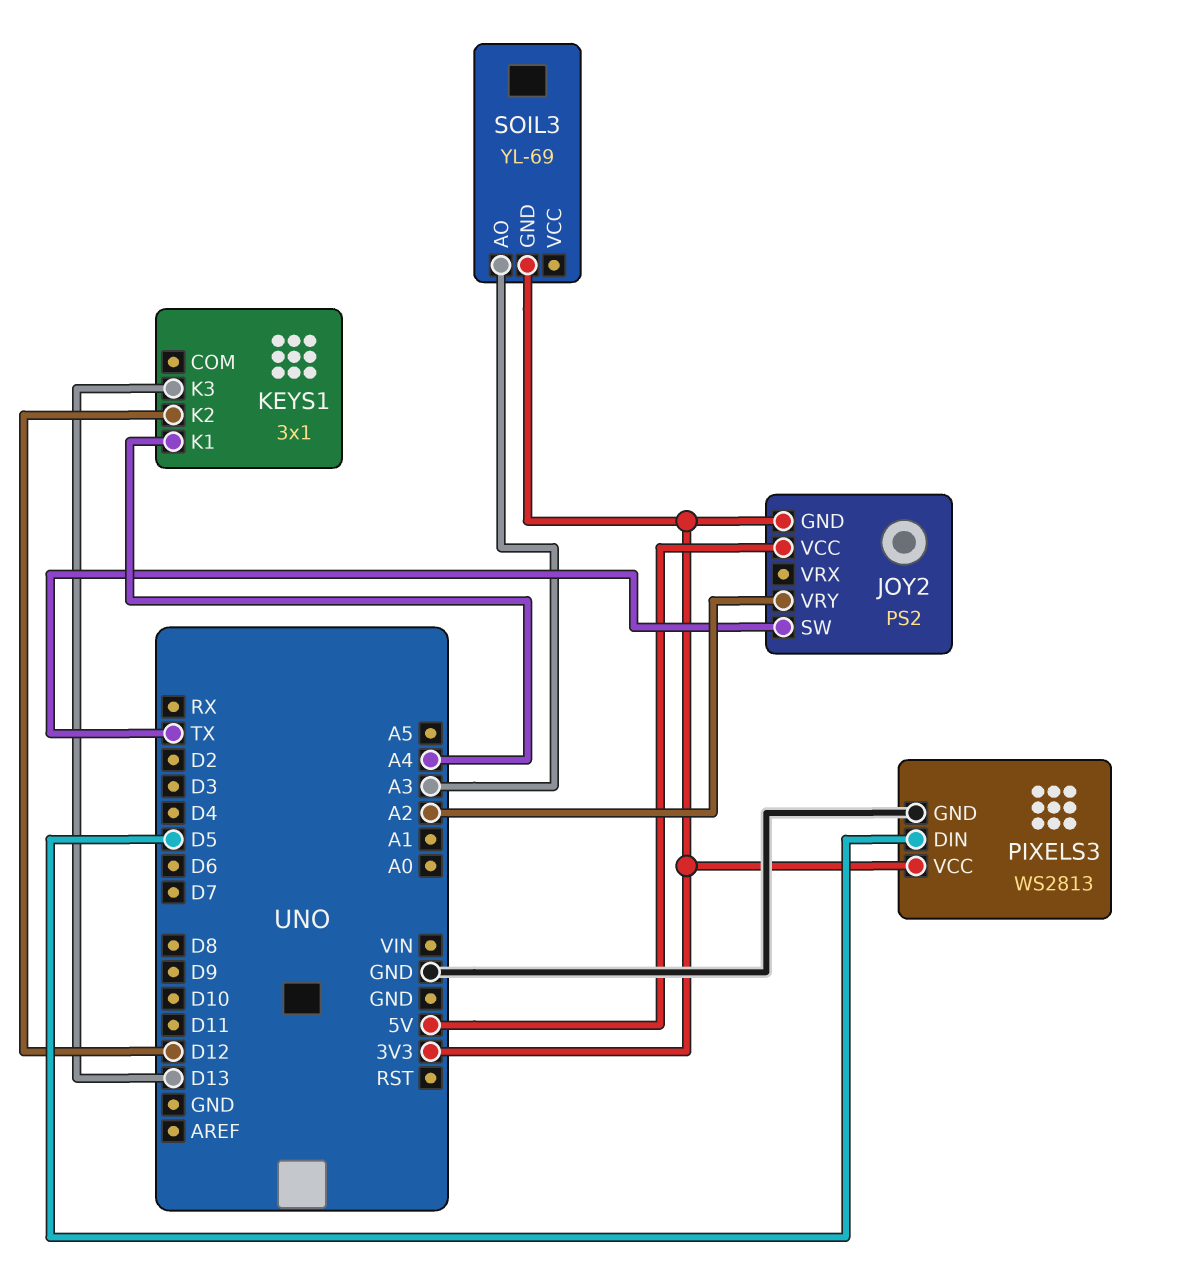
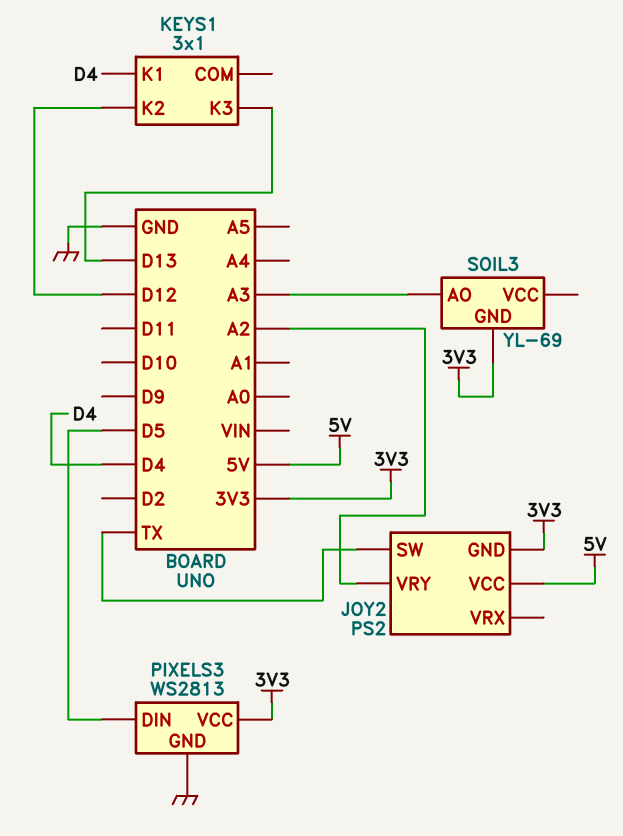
KEYS1 pin K1: A4 -> D4

